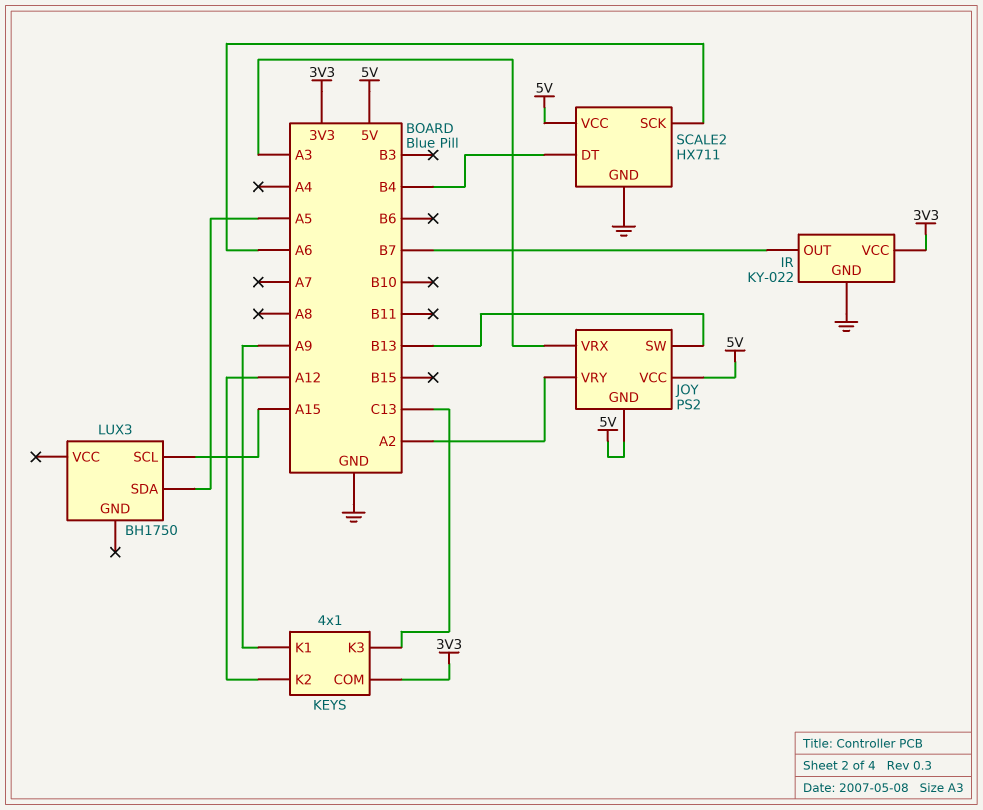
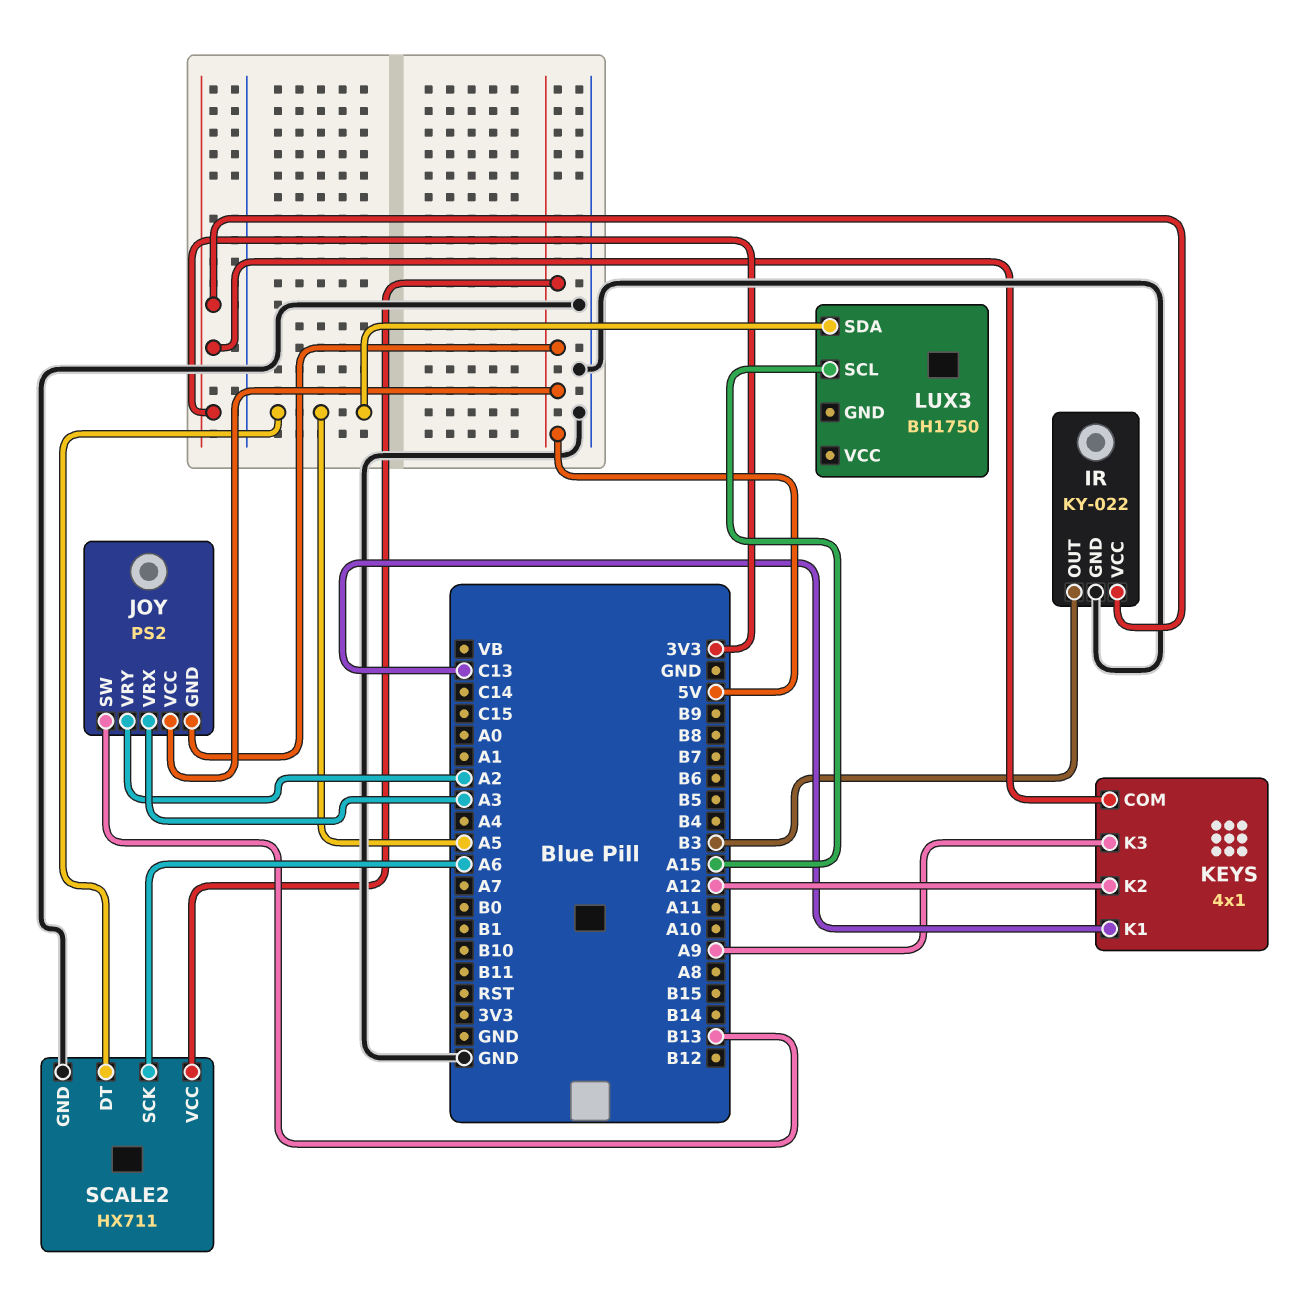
IR pin OUT: B7 -> B3
KEYS pin K1: A9 -> C13
KEYS pin K3: C13 -> A9
SCALE2 pin DT: B4 -> A5

